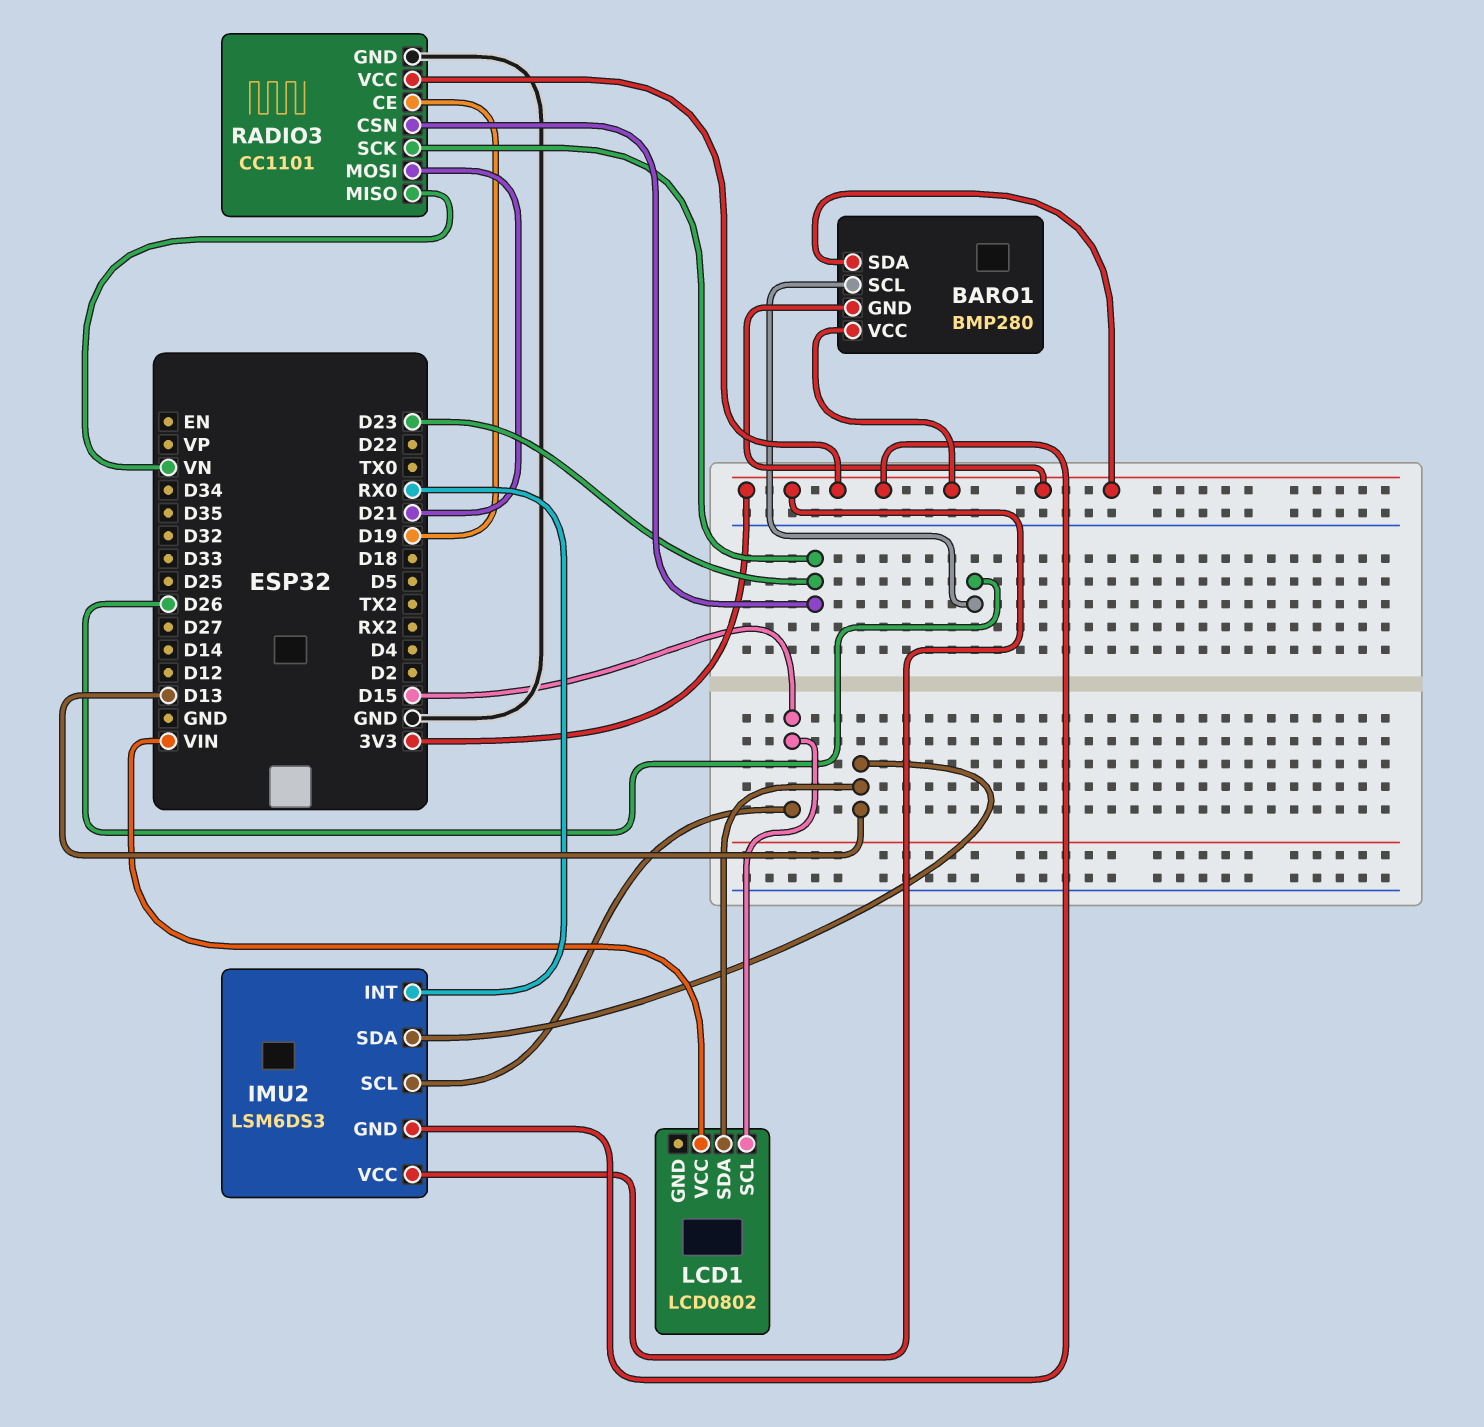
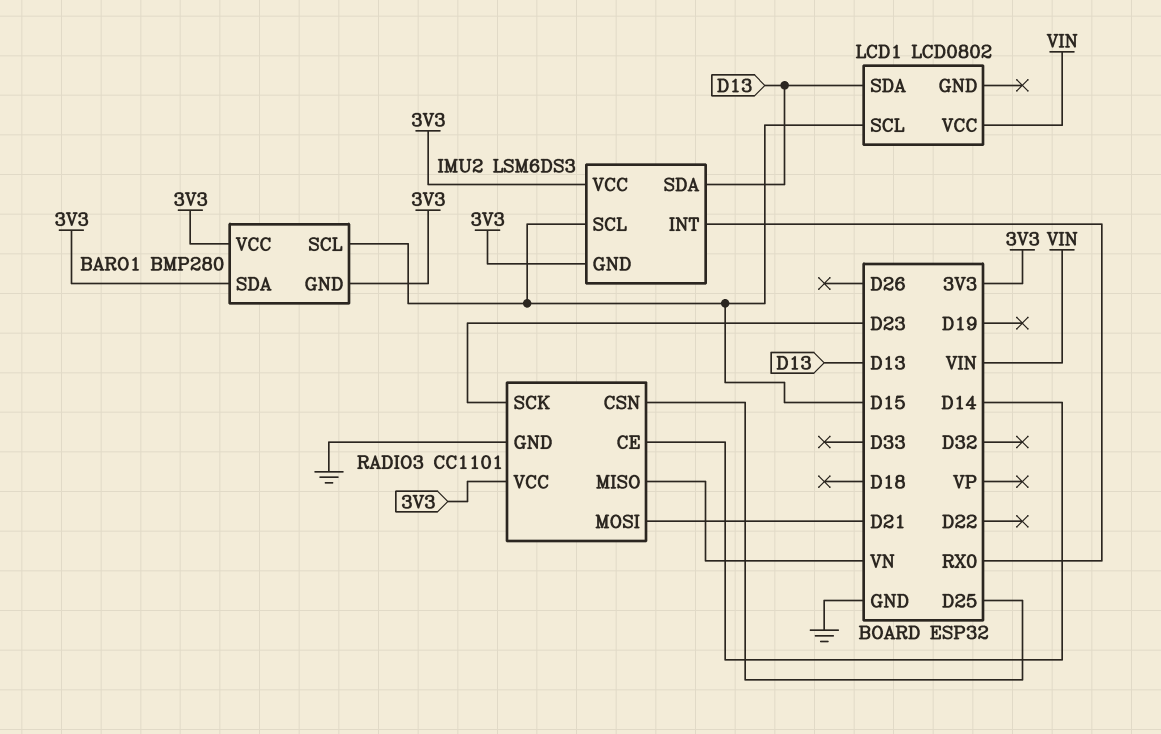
BARO1 pin SCL: D26 -> D15
RADIO3 pin CE: D19 -> D14
RADIO3 pin CSN: D23 -> D25

